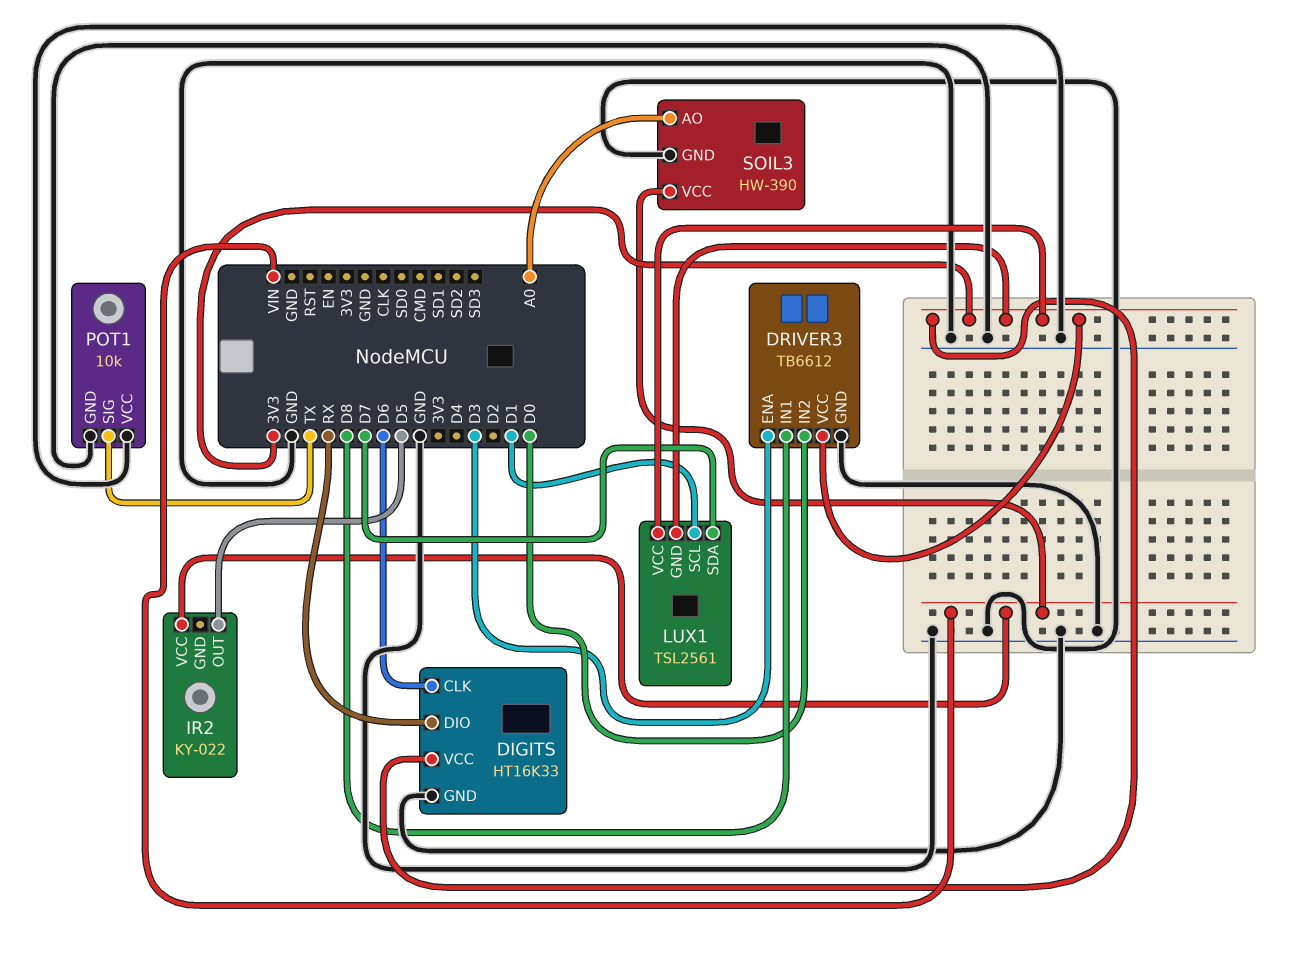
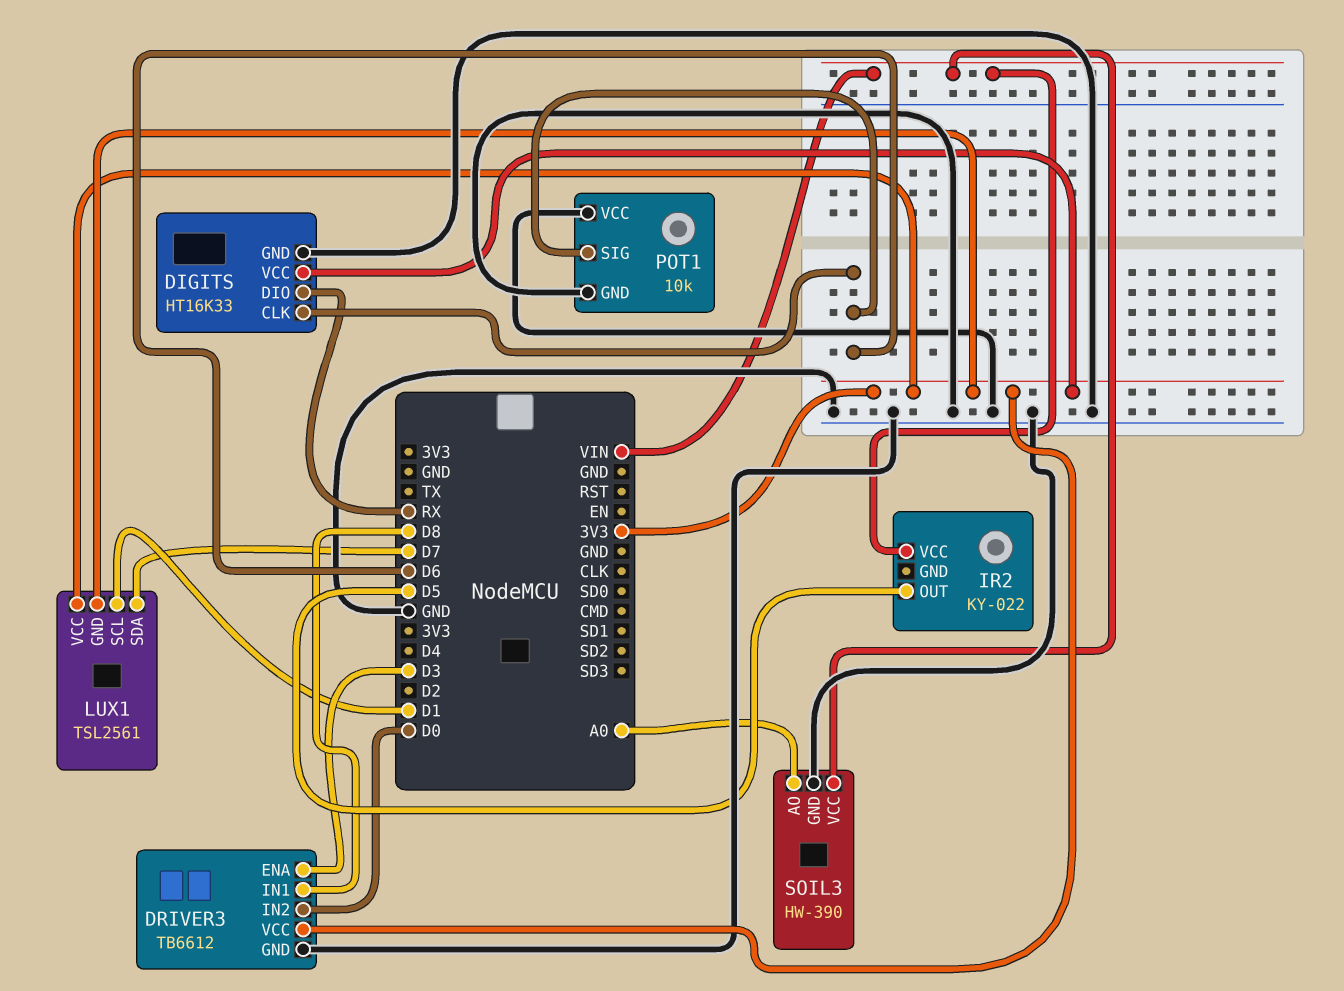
POT1 pin SIG: TX -> D6

